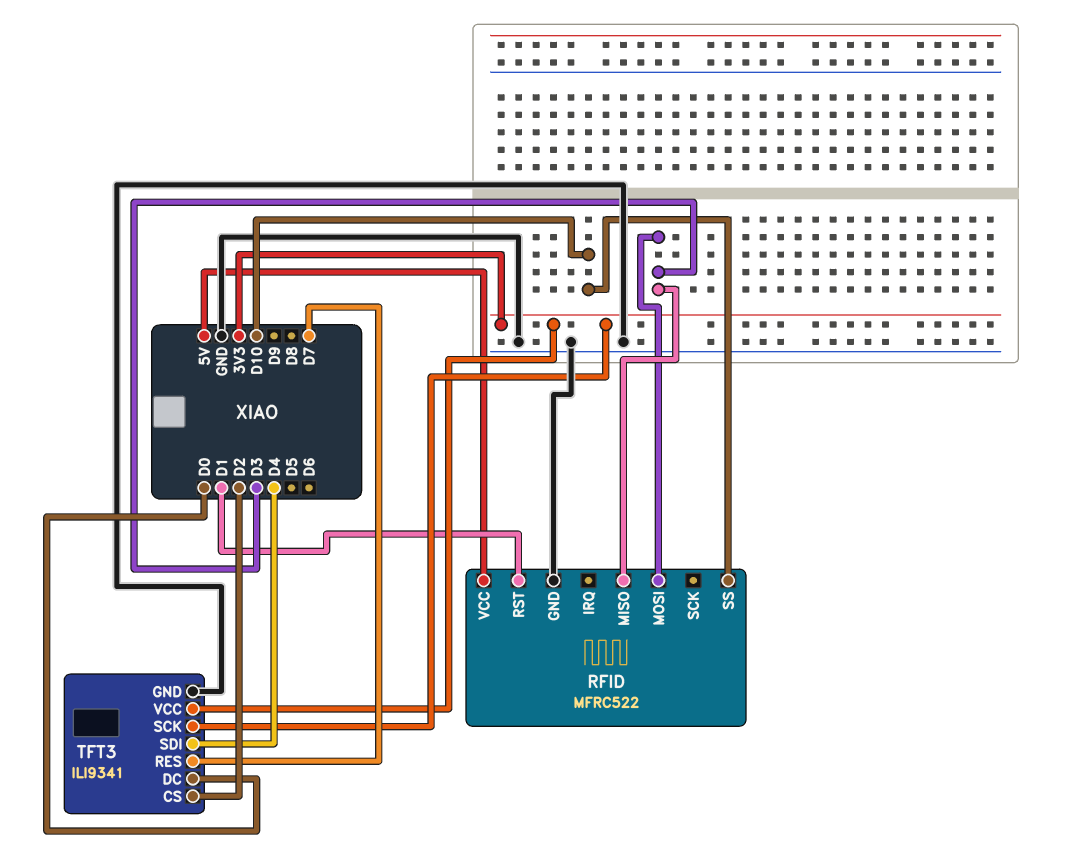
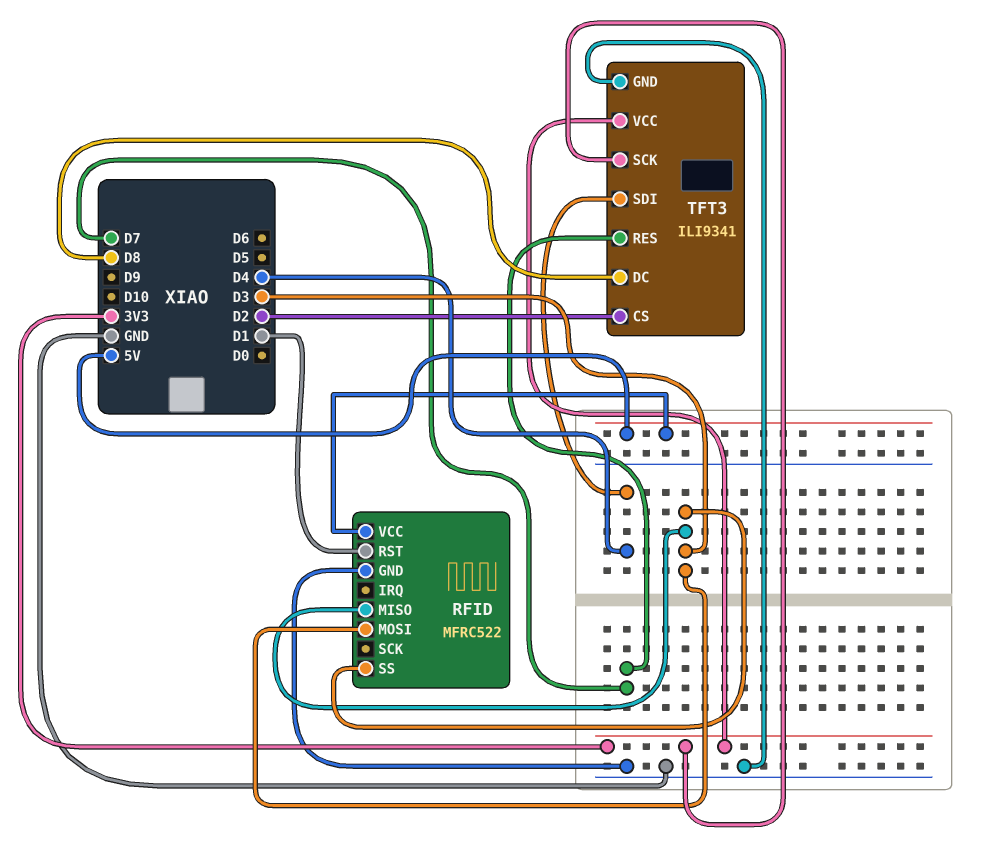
RFID pin SS: D10 -> D3
TFT3 pin DC: D0 -> D8

